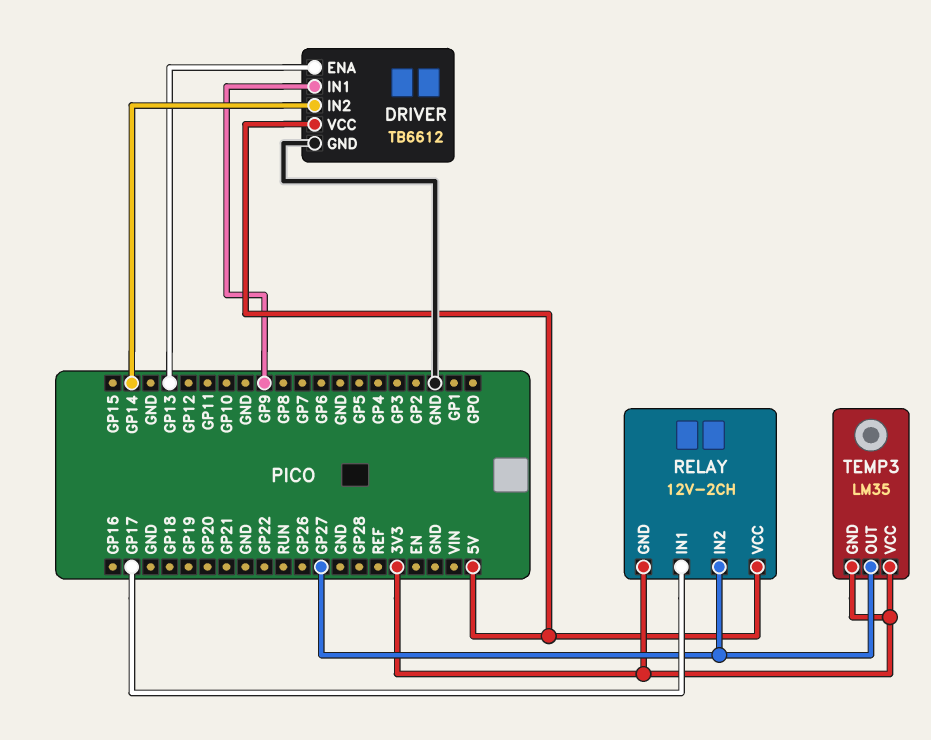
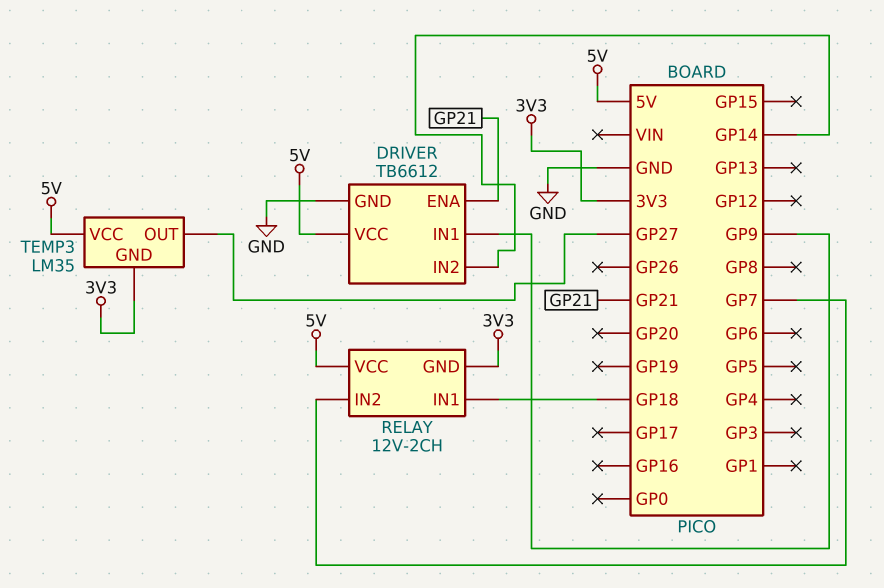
DRIVER pin ENA: GP13 -> GP21
RELAY pin IN1: GP17 -> GP18
RELAY pin IN2: GP27 -> GP7
TEMP3 pin VCC: 3V3 -> 5V

